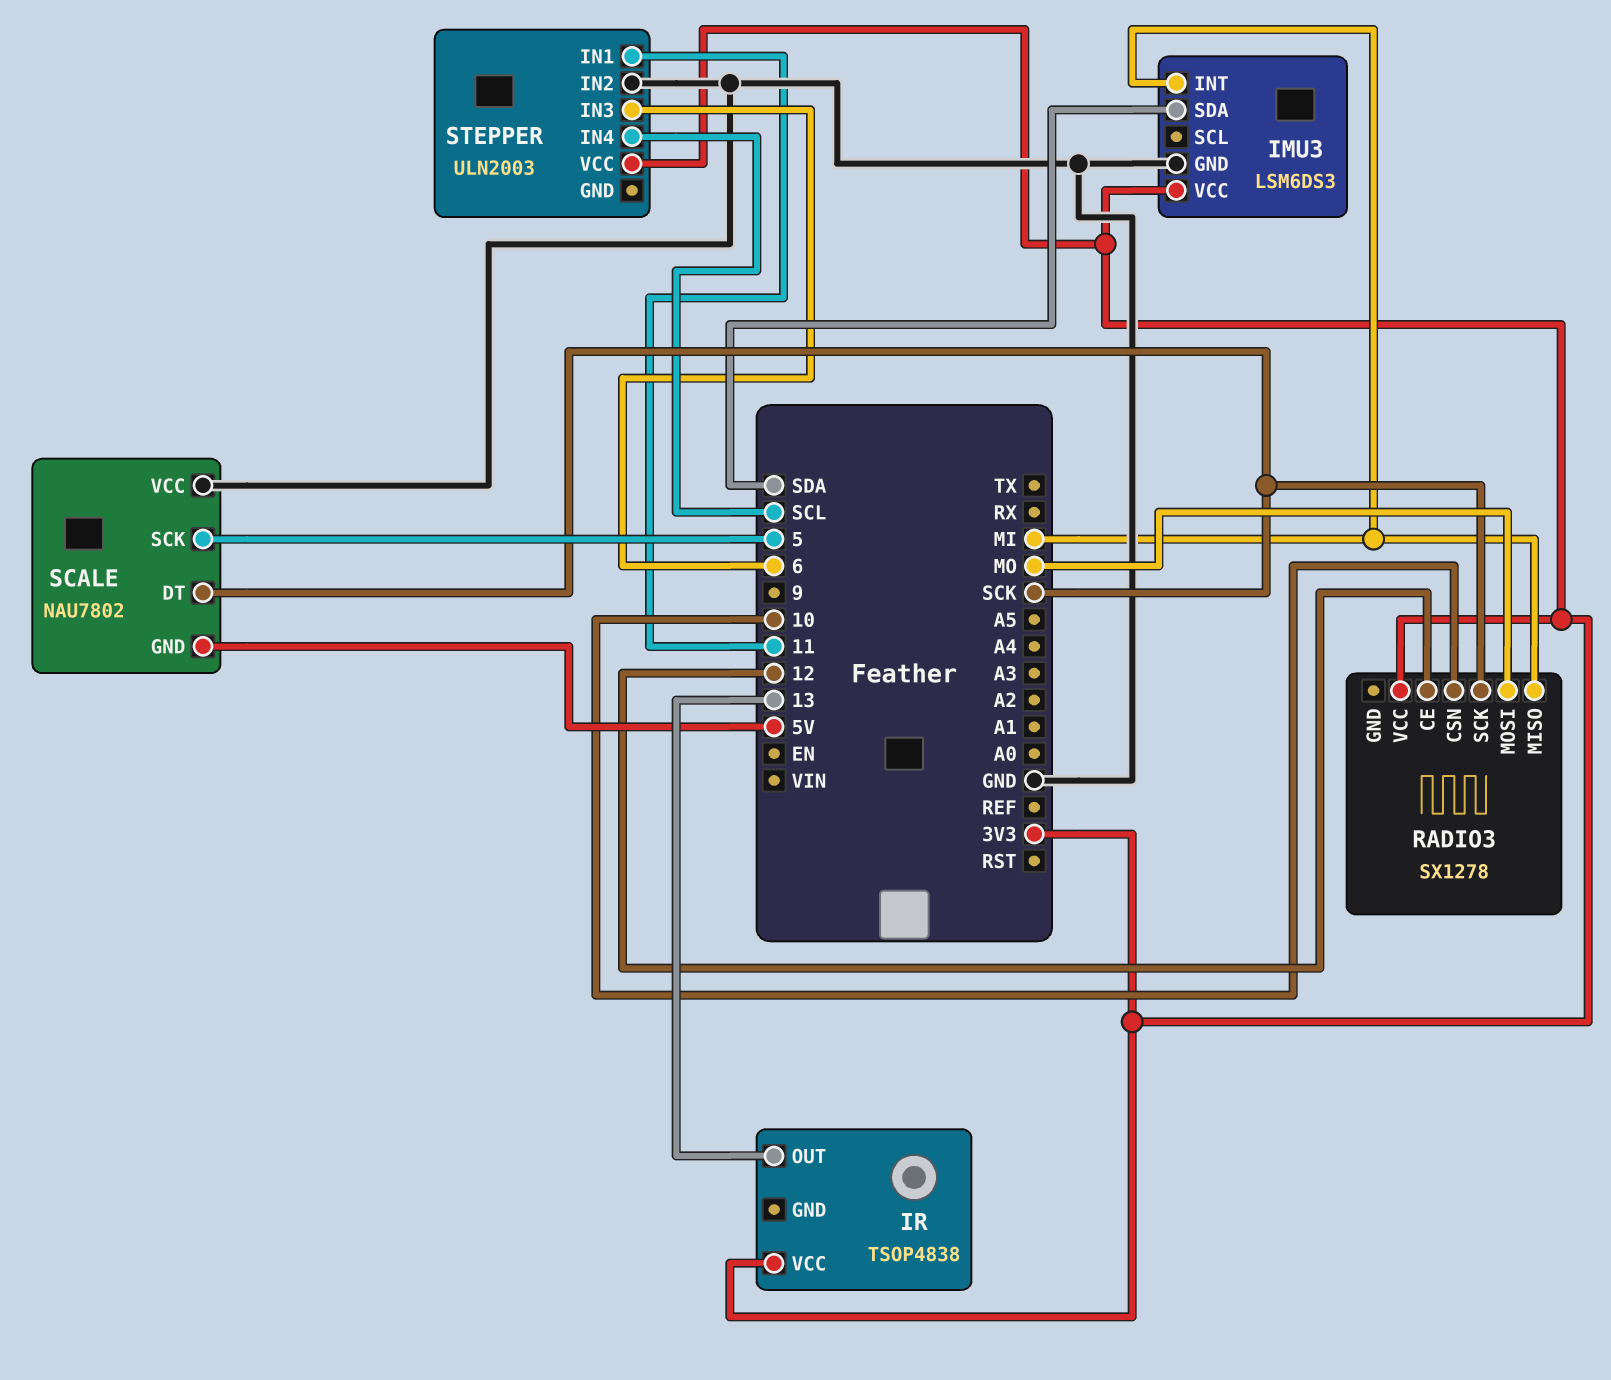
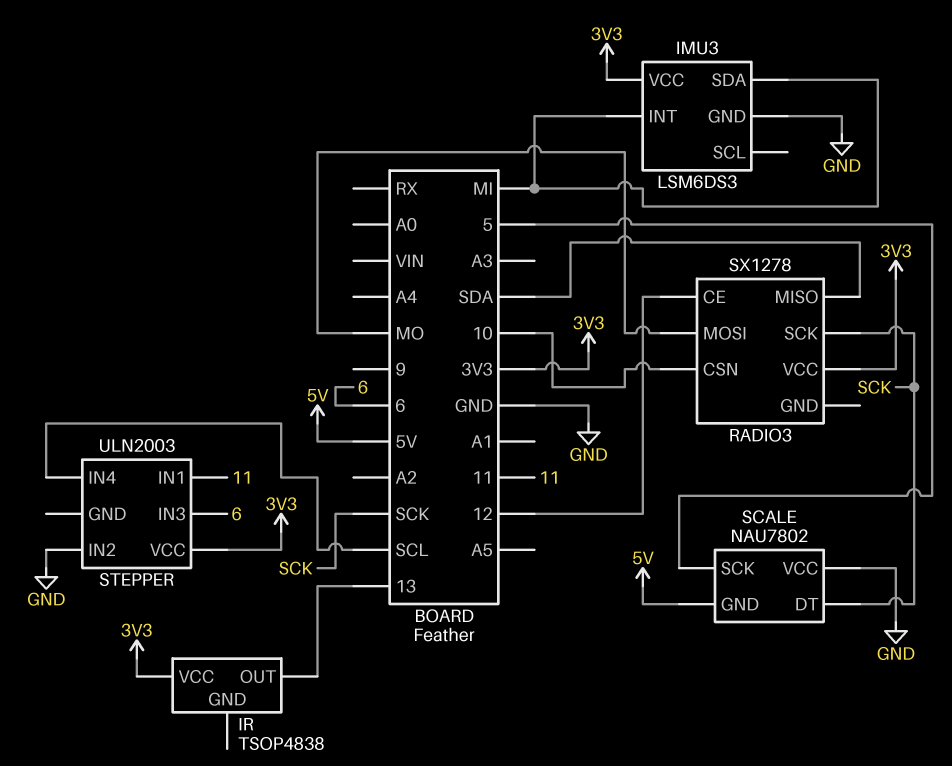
IMU3 pin SDA: SDA -> MI
RADIO3 pin MISO: MI -> SDA

